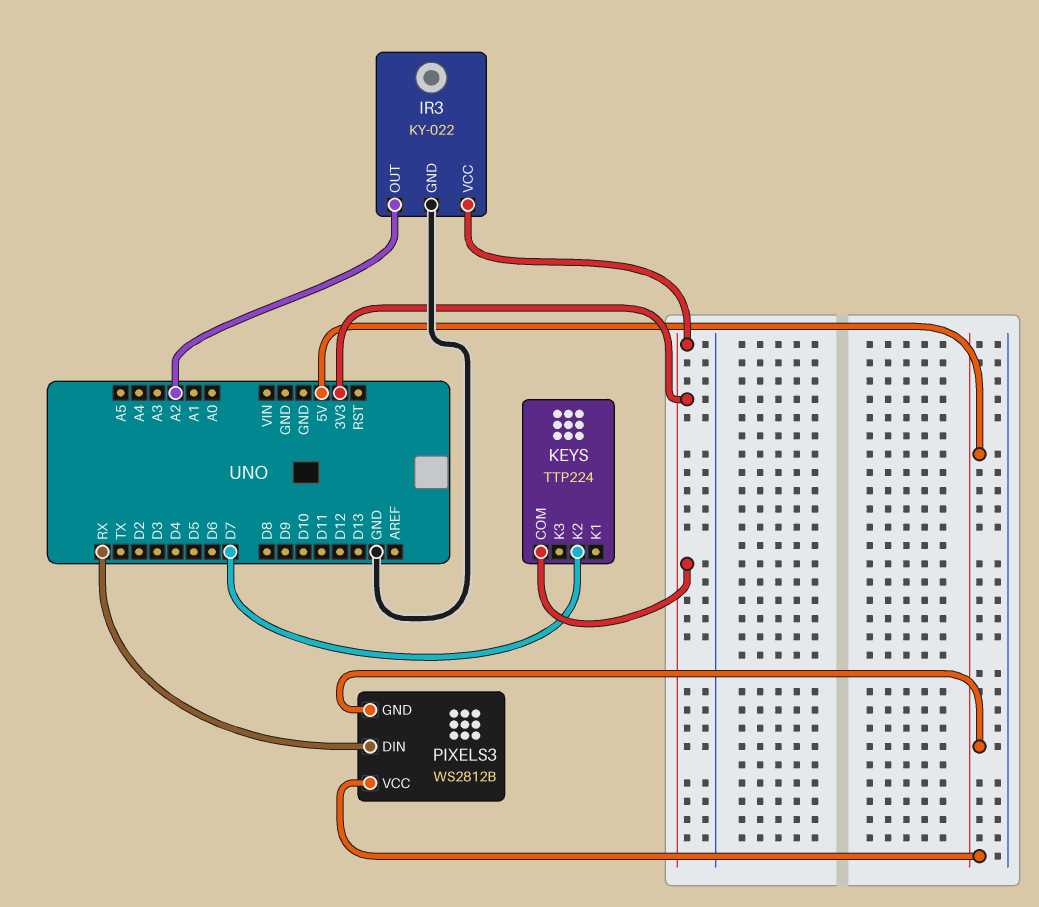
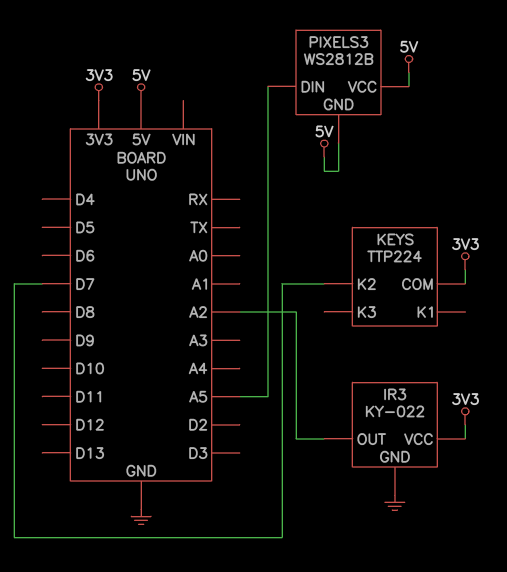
PIXELS3 pin DIN: RX -> A5

